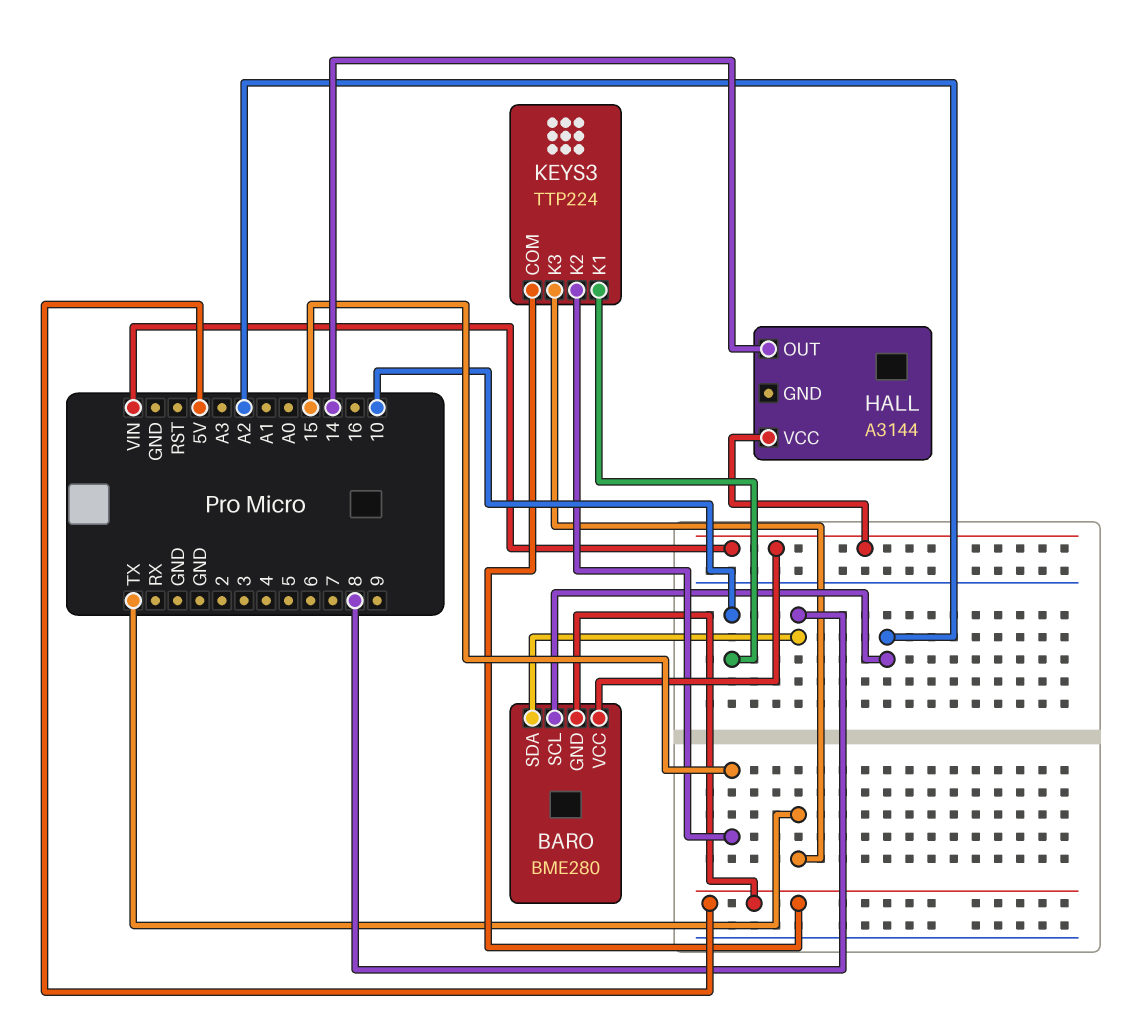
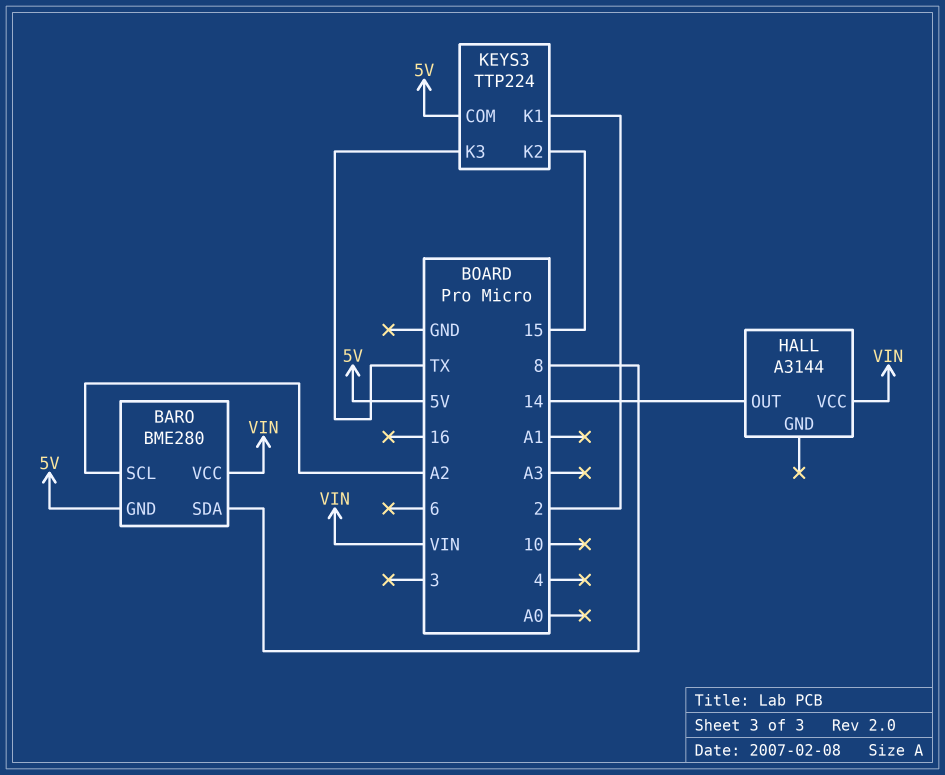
KEYS3 pin K1: 10 -> 2

